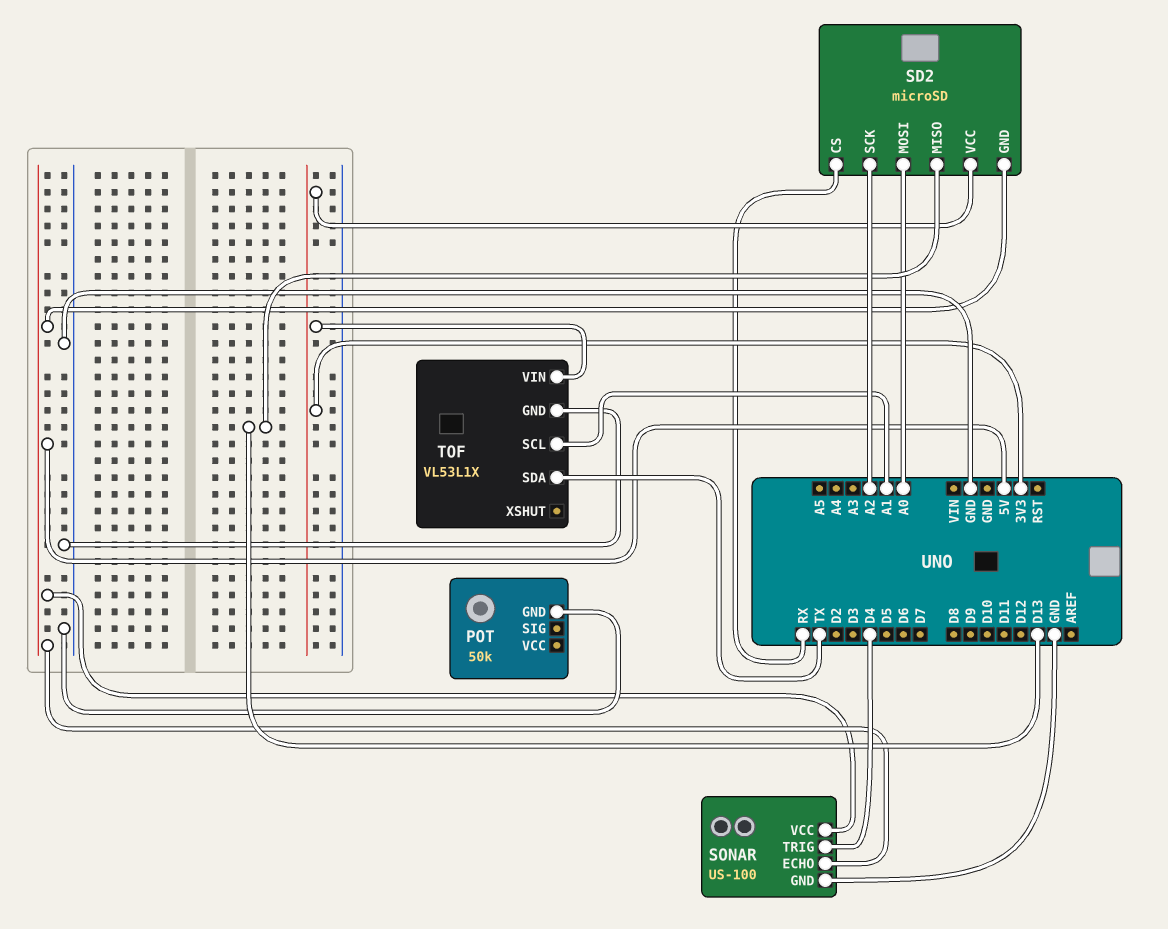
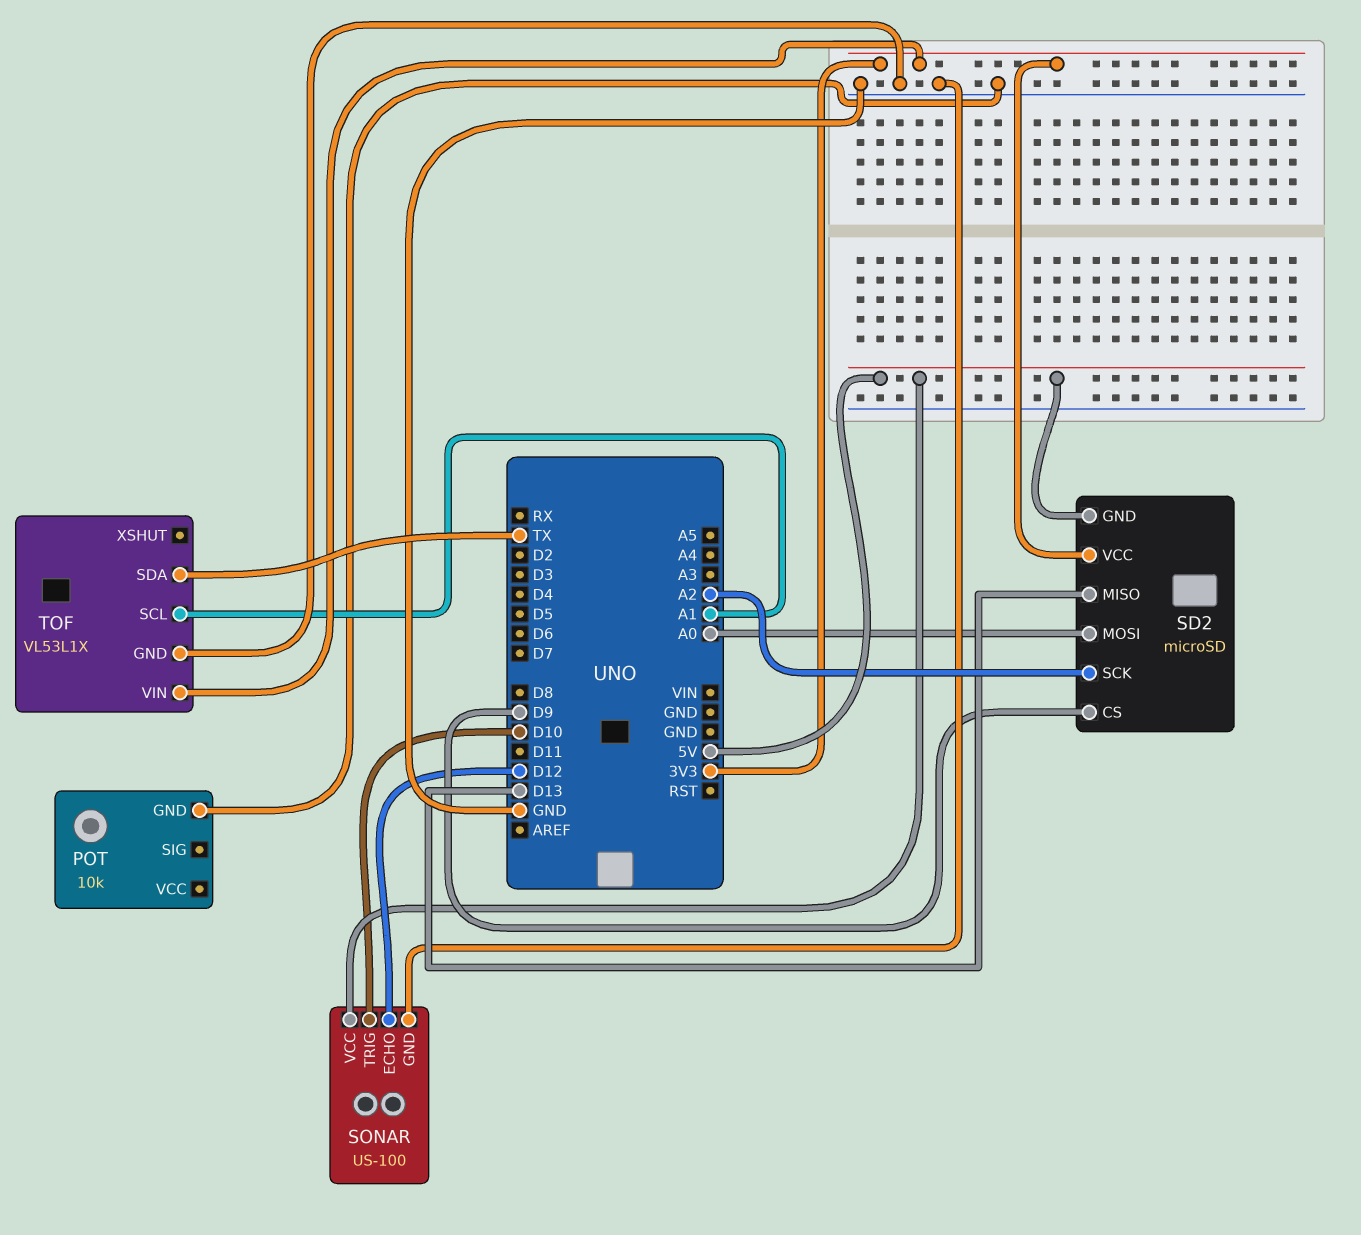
POT: 50k -> 10k
SD2 pin CS: RX -> D9
SONAR pin ECHO: 5V -> D12
SONAR pin TRIG: D4 -> D10

